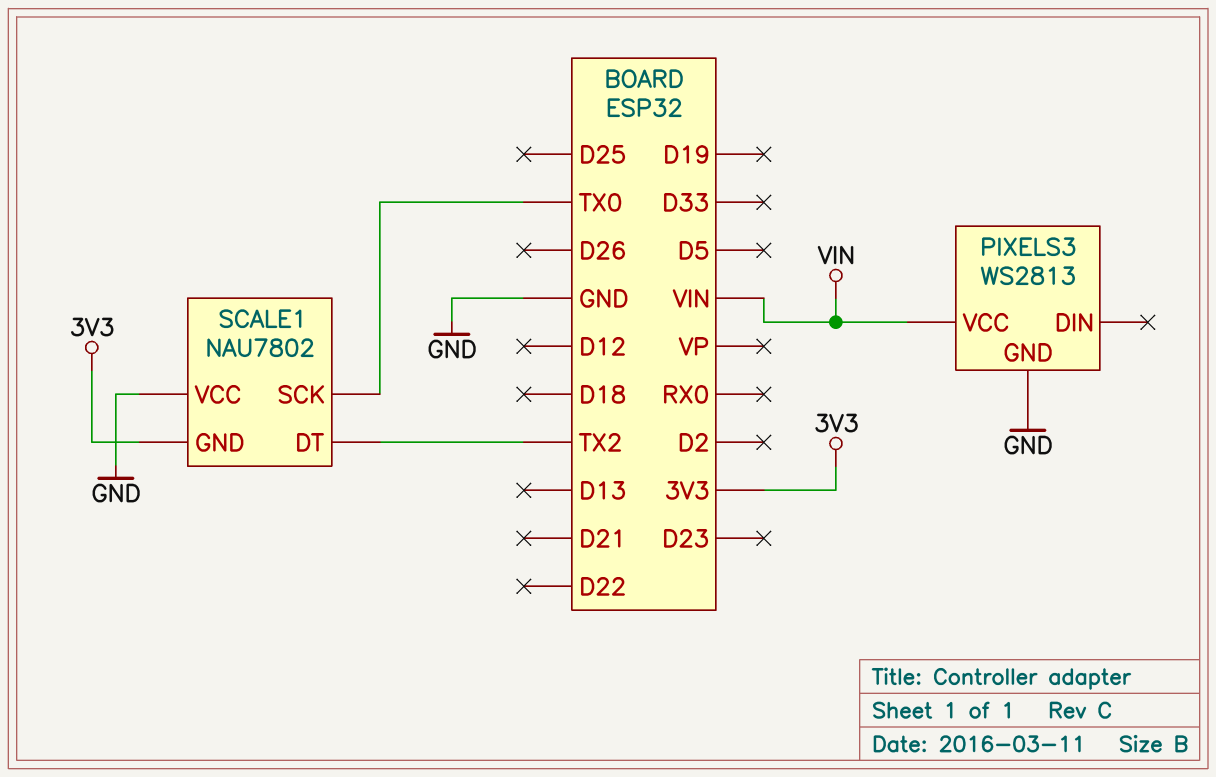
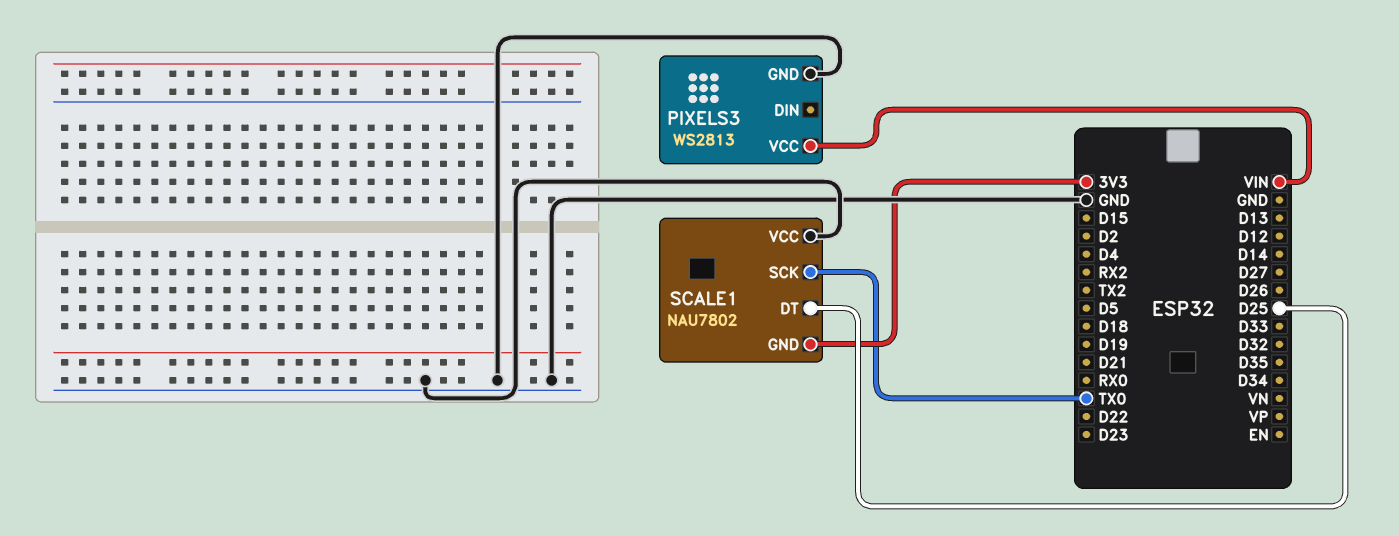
SCALE1 pin DT: TX2 -> D25

